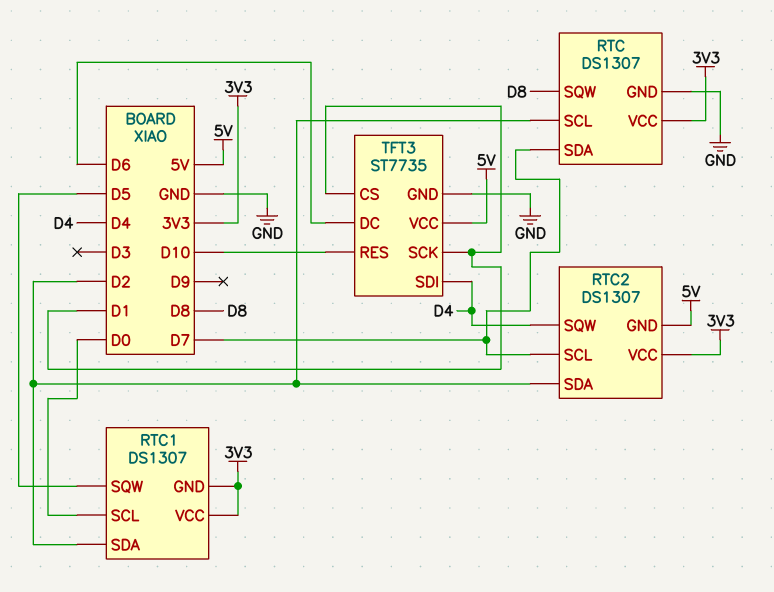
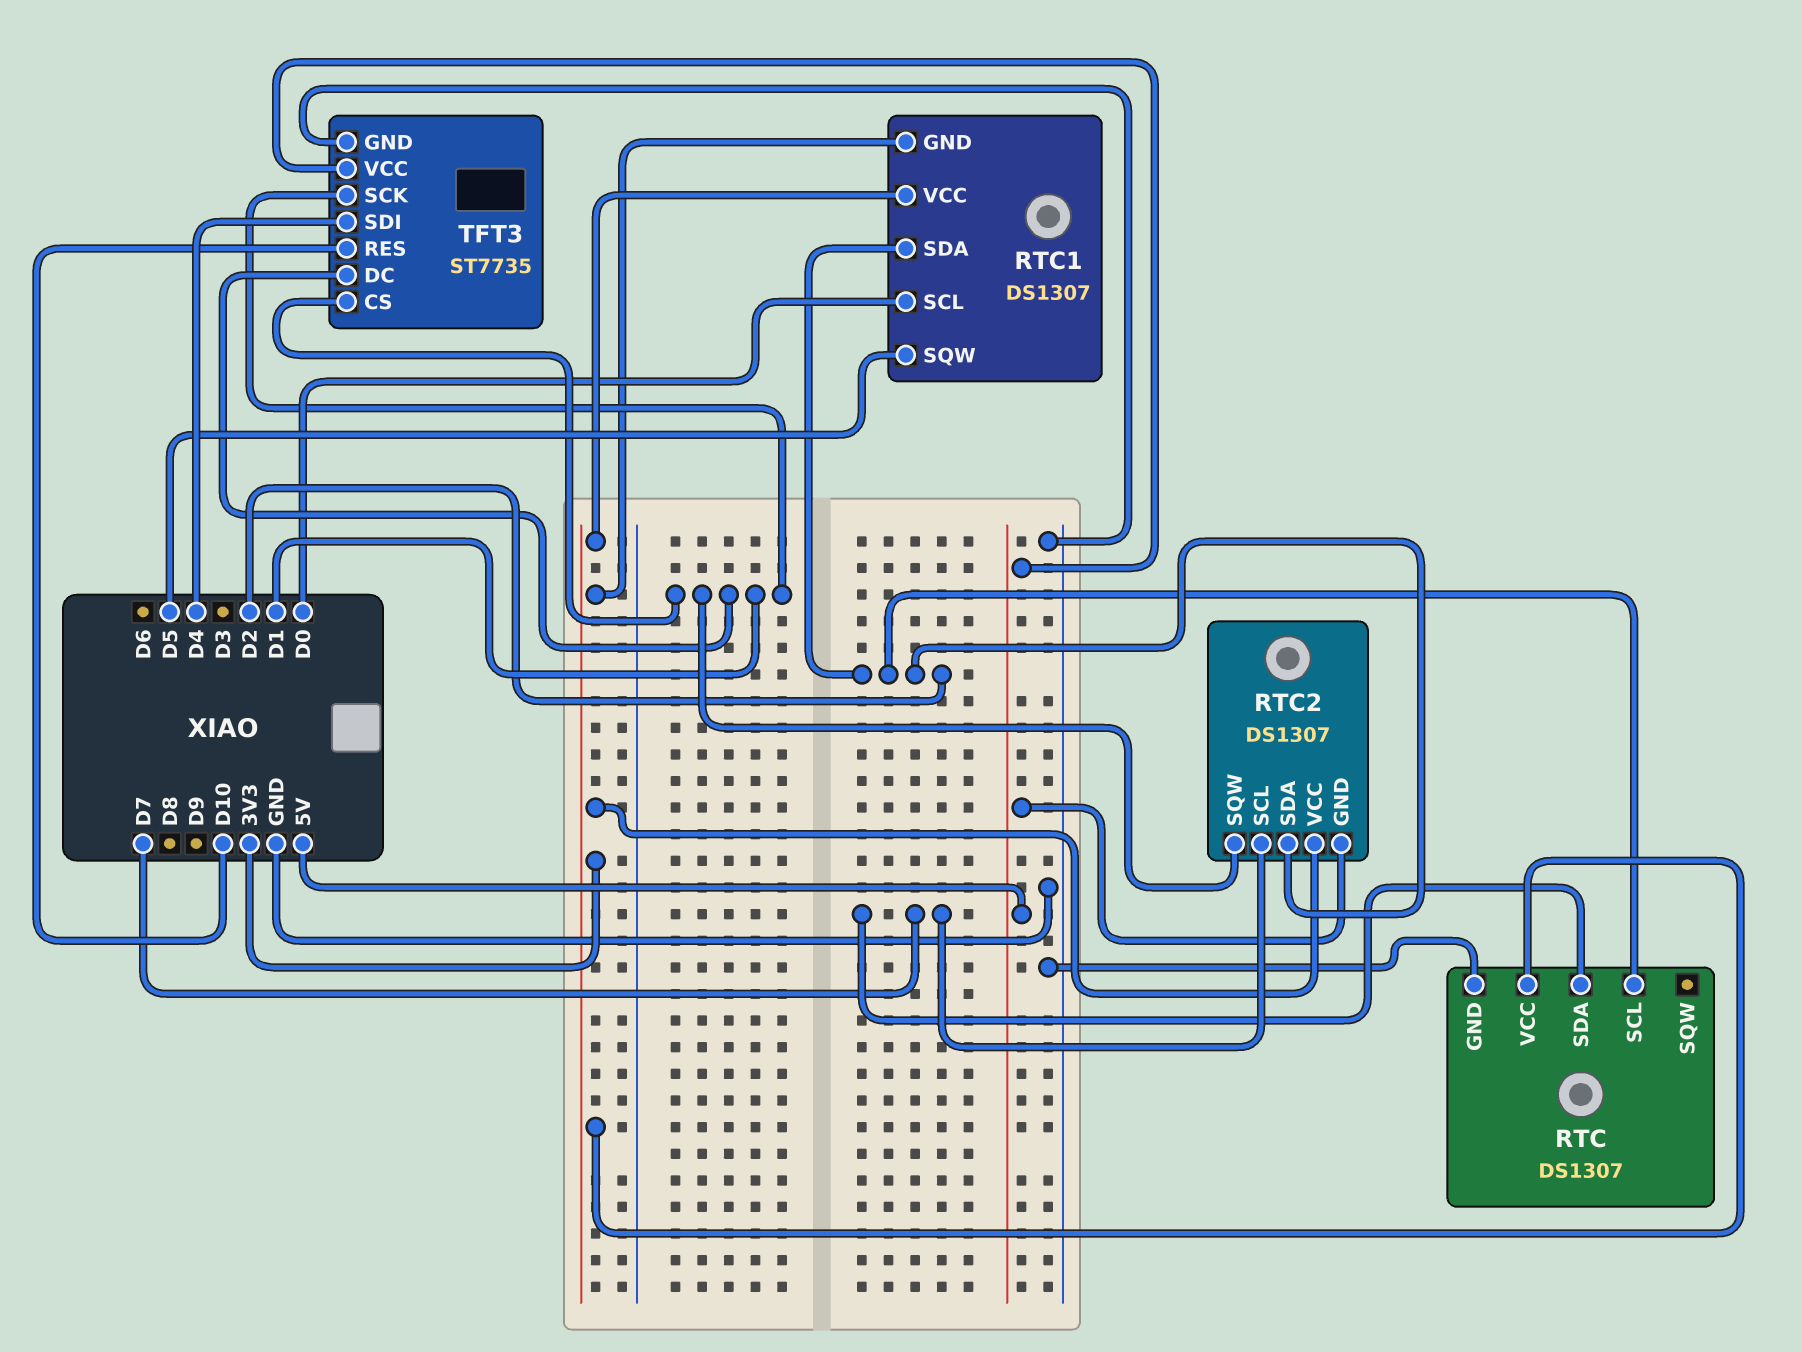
RTC pin SQW: D8 -> none
RTC2 pin SQW: D4 -> D1
TFT3 pin DC: D6 -> D1

